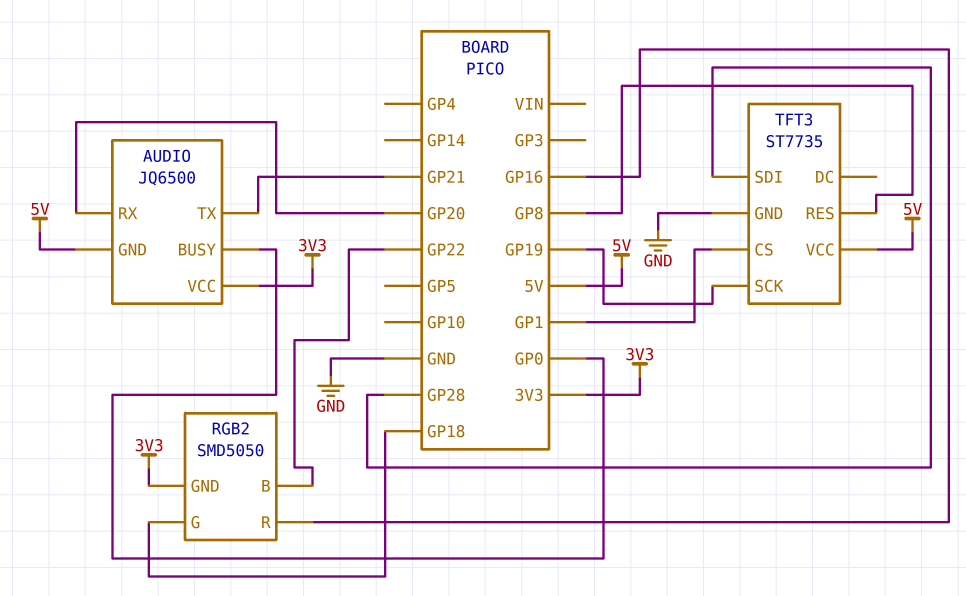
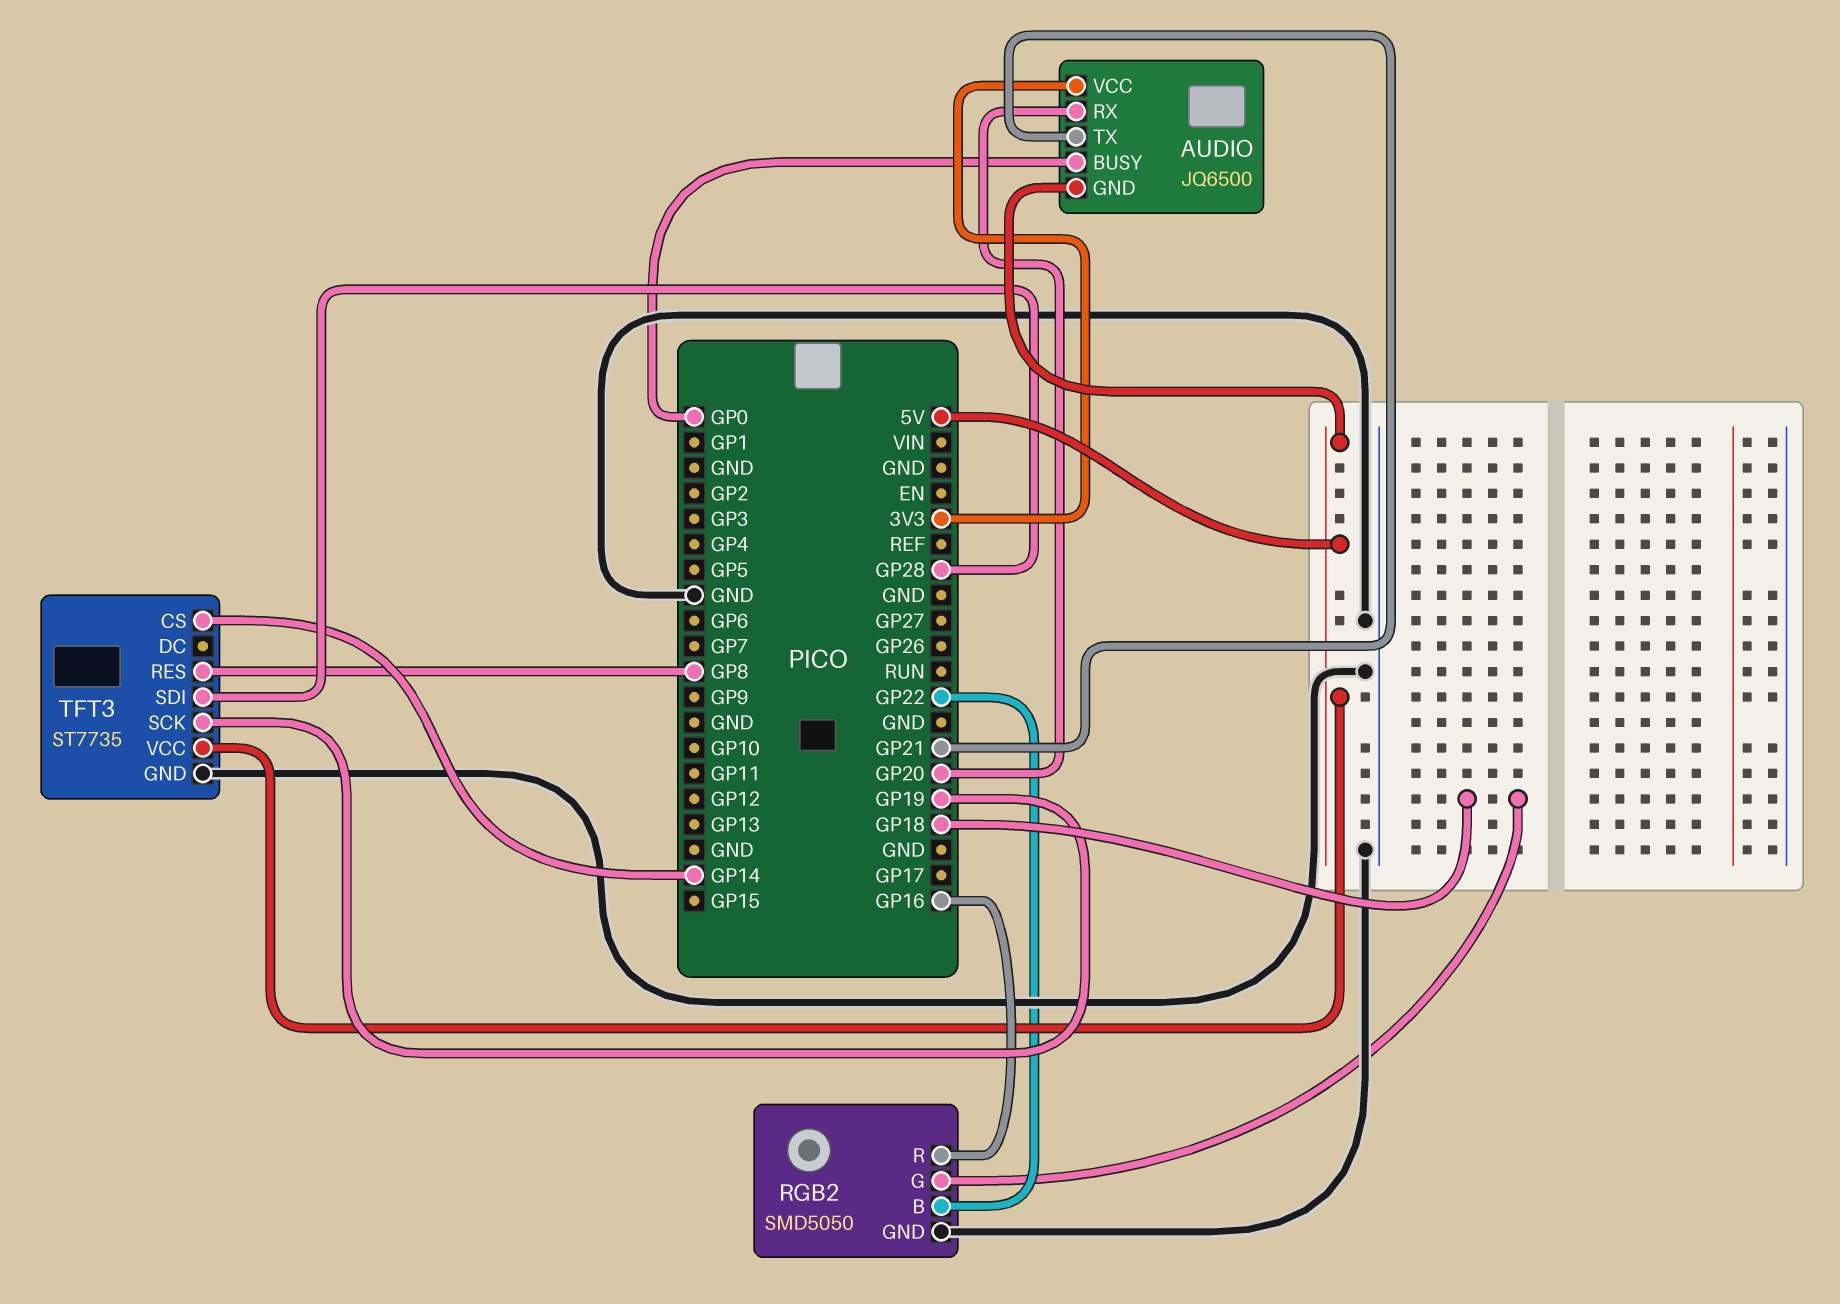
RGB2 pin GND: 3V3 -> GND
TFT3 pin CS: GP1 -> GP14

